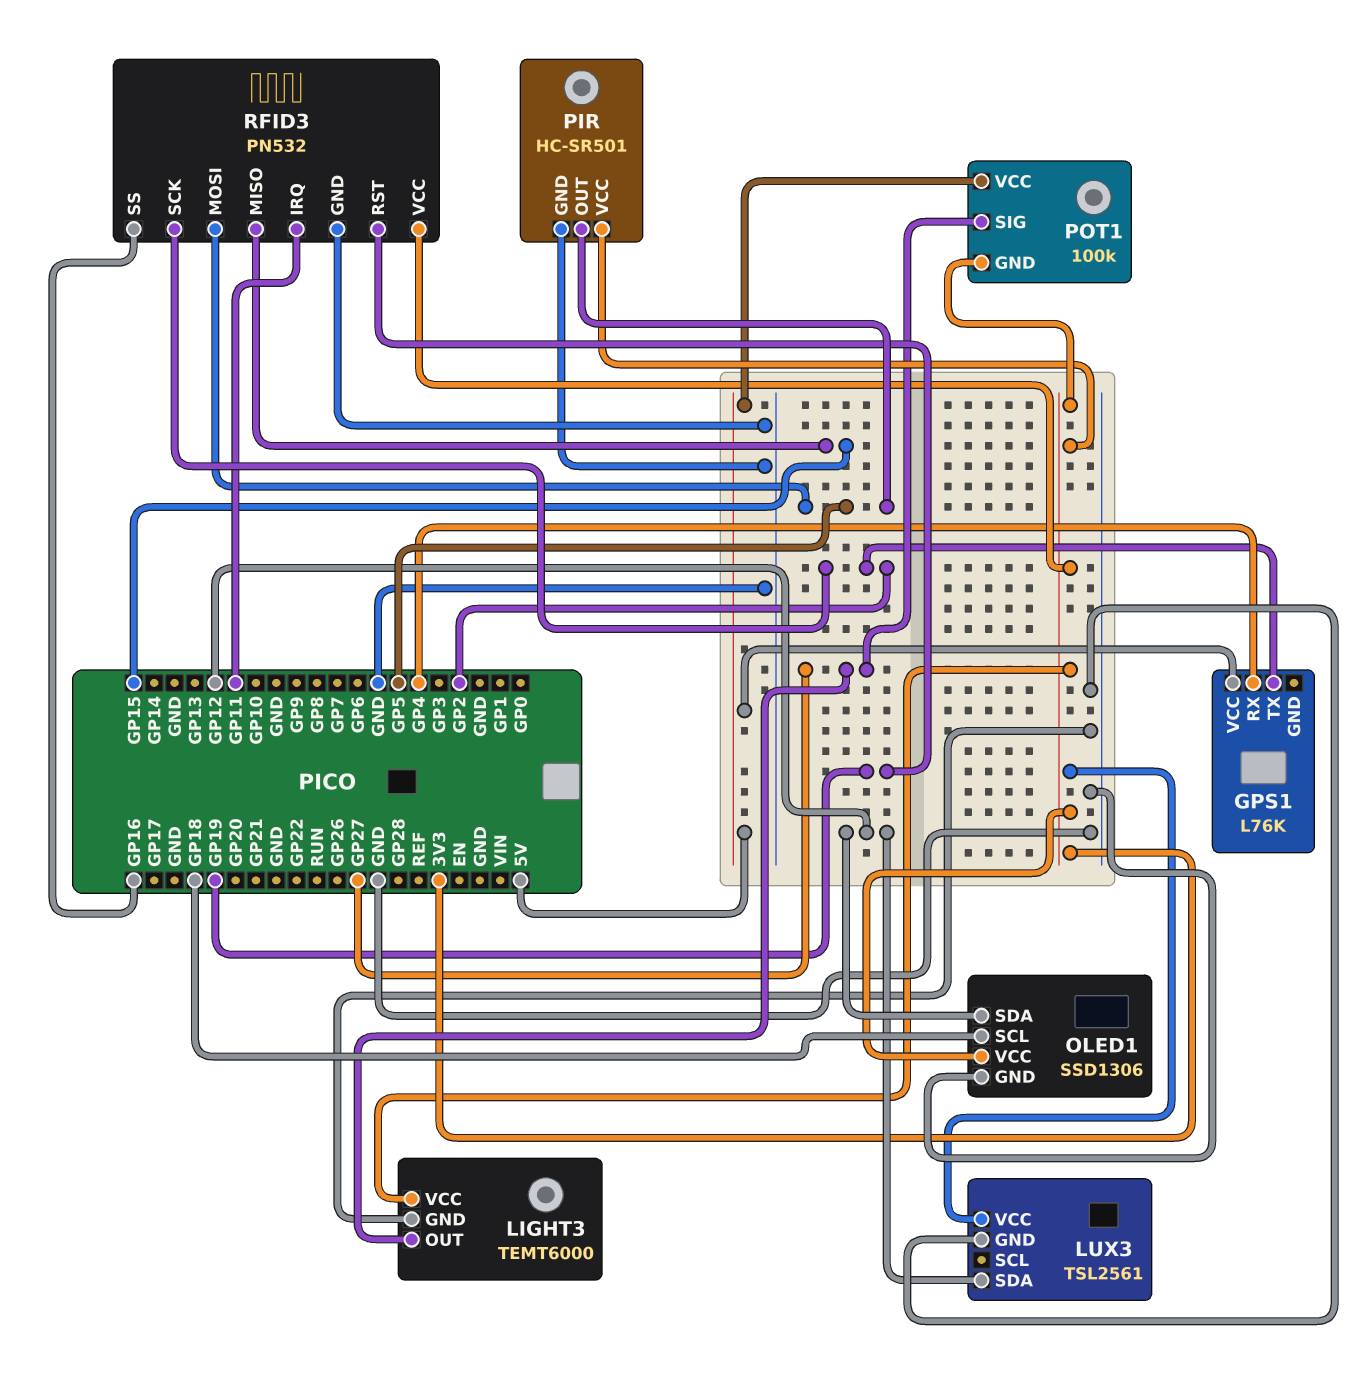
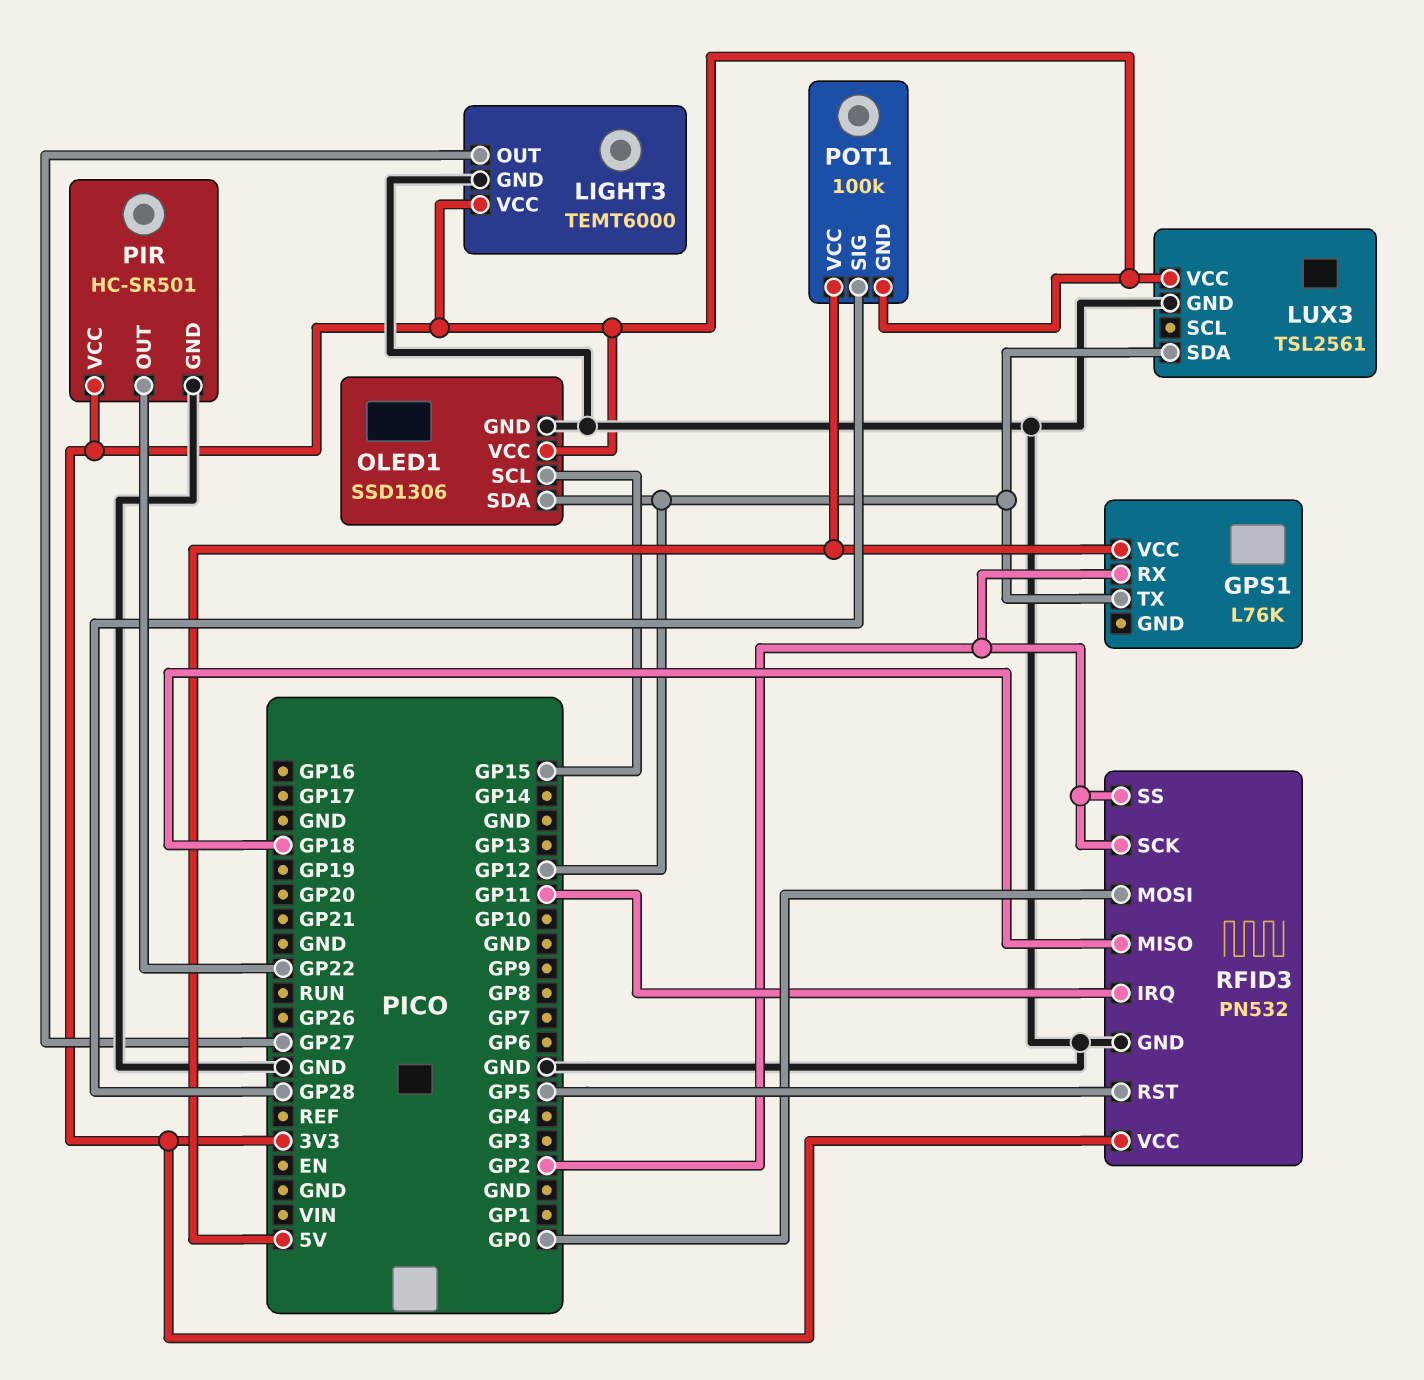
GPS1 pin RX: GP4 -> GP2
GPS1 pin TX: GP2 -> GP12
OLED1 pin SCL: GP18 -> GP15
PIR pin OUT: GP5 -> GP22
POT1 pin SIG: GP27 -> GP28
RFID3 pin MISO: GP15 -> GP18
RFID3 pin MOSI: GP5 -> GP0
RFID3 pin RST: GP19 -> GP5
RFID3 pin SS: GP16 -> GP2

